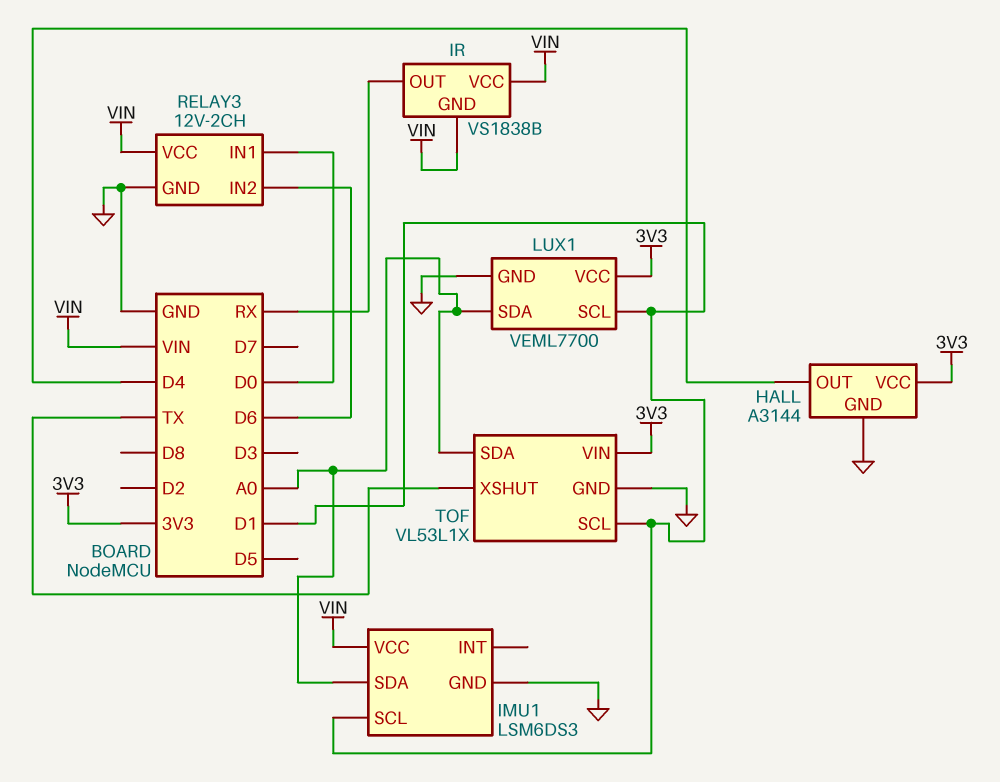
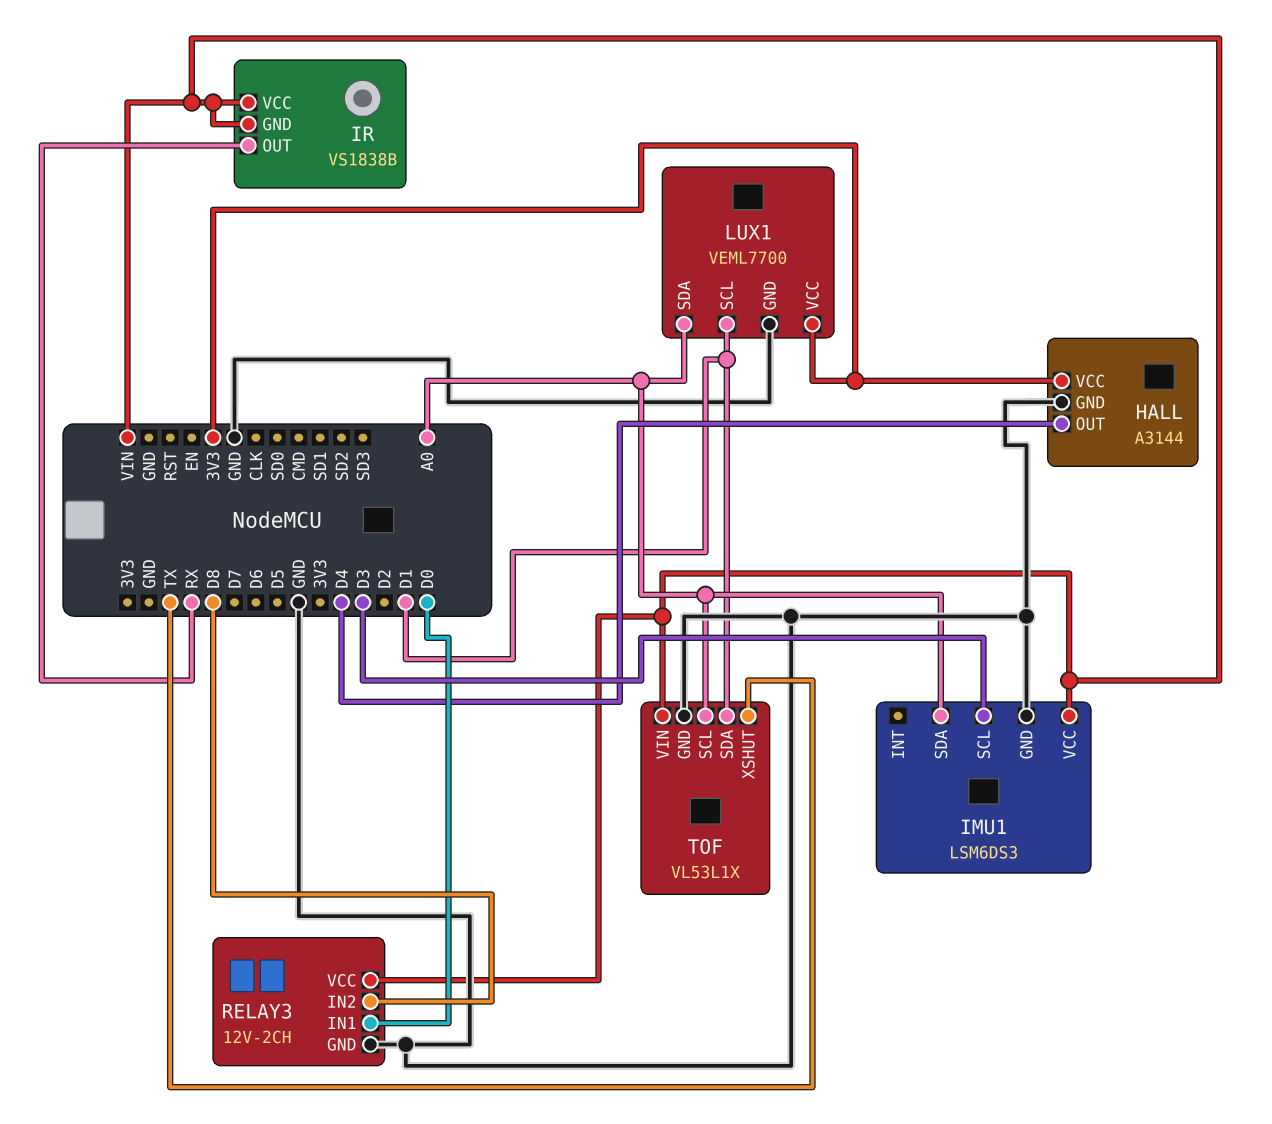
IMU1 pin SCL: D1 -> D3
RELAY3 pin IN2: D6 -> D8
TOF pin SCL: D1 -> A0
TOF pin SDA: A0 -> D1
TOF pin VIN: 3V3 -> VIN

